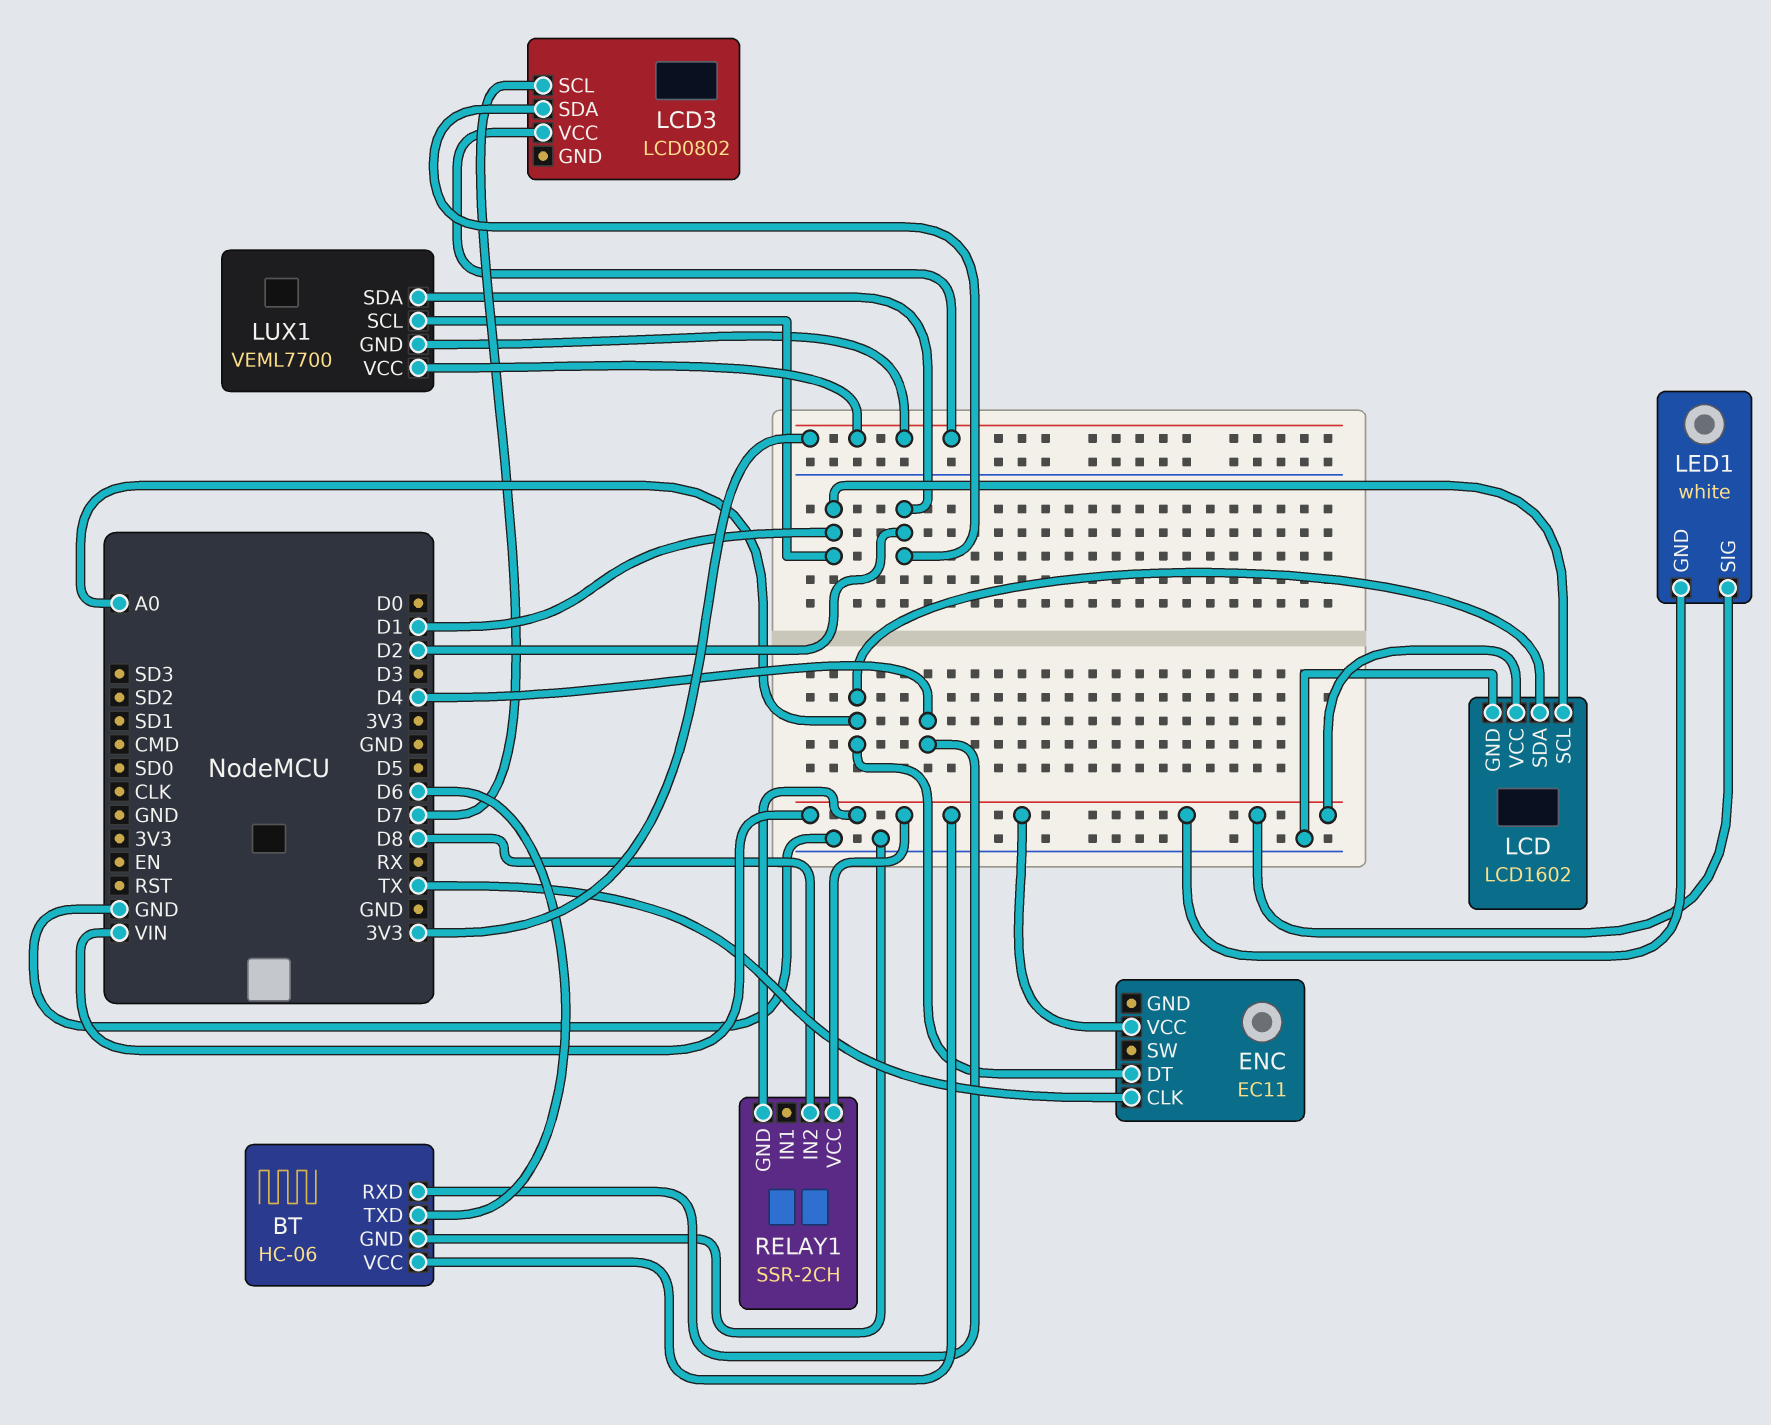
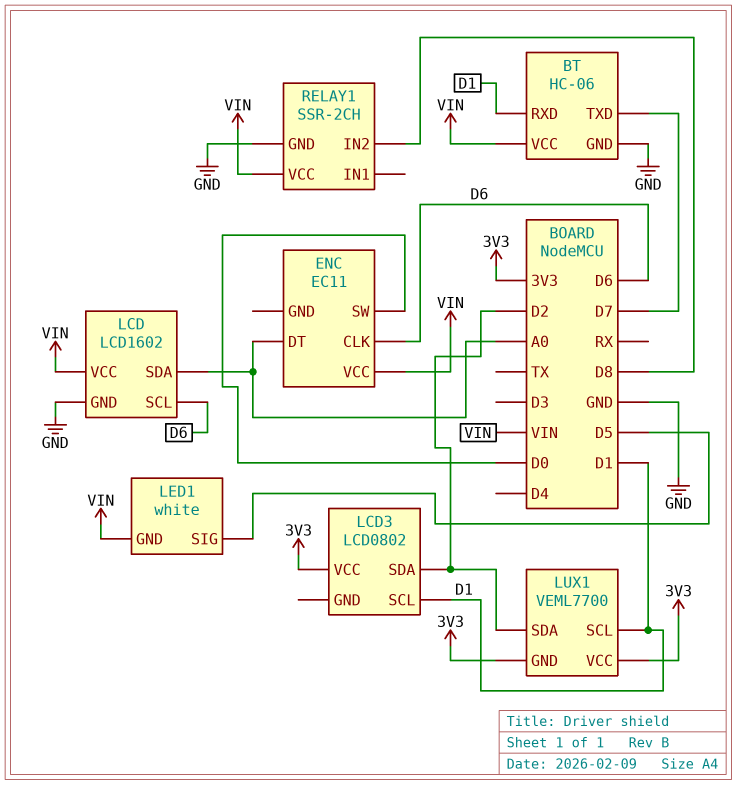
BT pin RXD: D4 -> D1
BT pin TXD: D6 -> D7
ENC pin CLK: TX -> D6
ENC pin SW: none -> D0
LCD pin SCL: D1 -> D6
LCD3 pin SCL: D7 -> D1
LED1 pin SIG: VIN -> D5
RELAY1 pin GND: VIN -> GND

